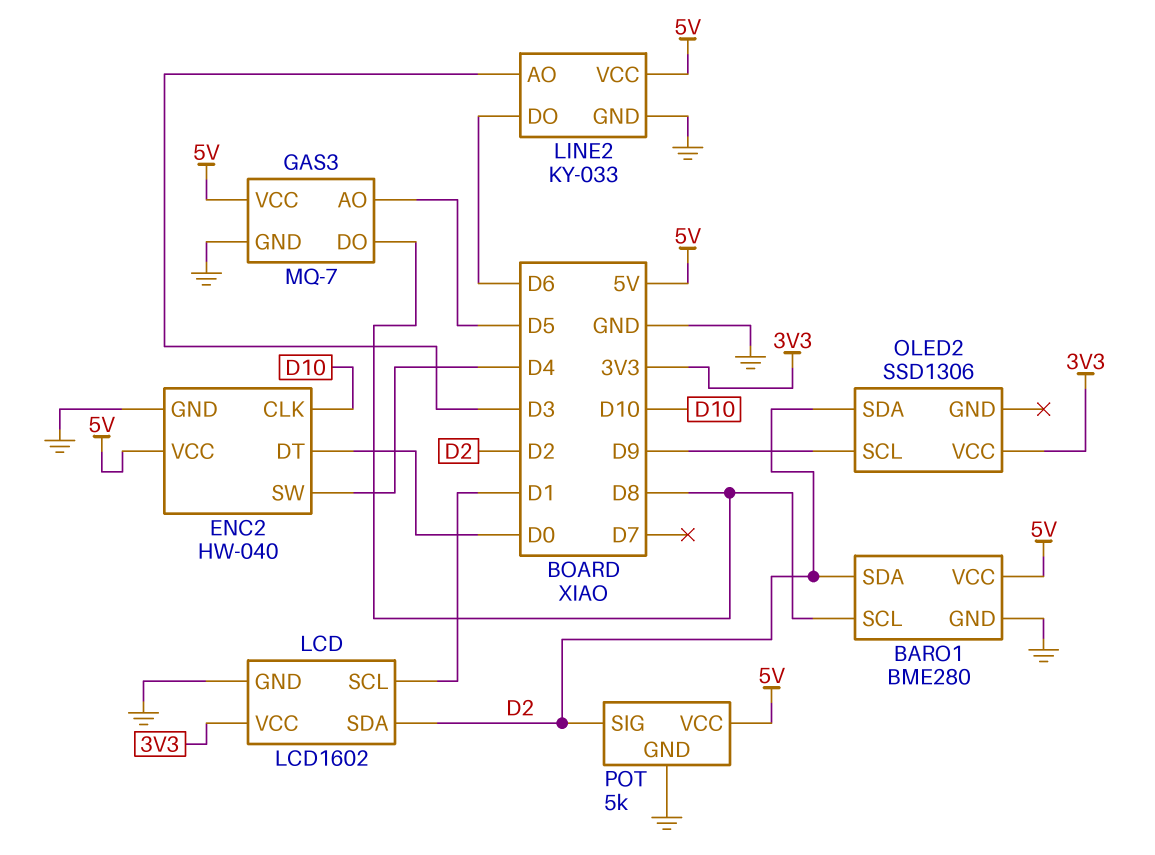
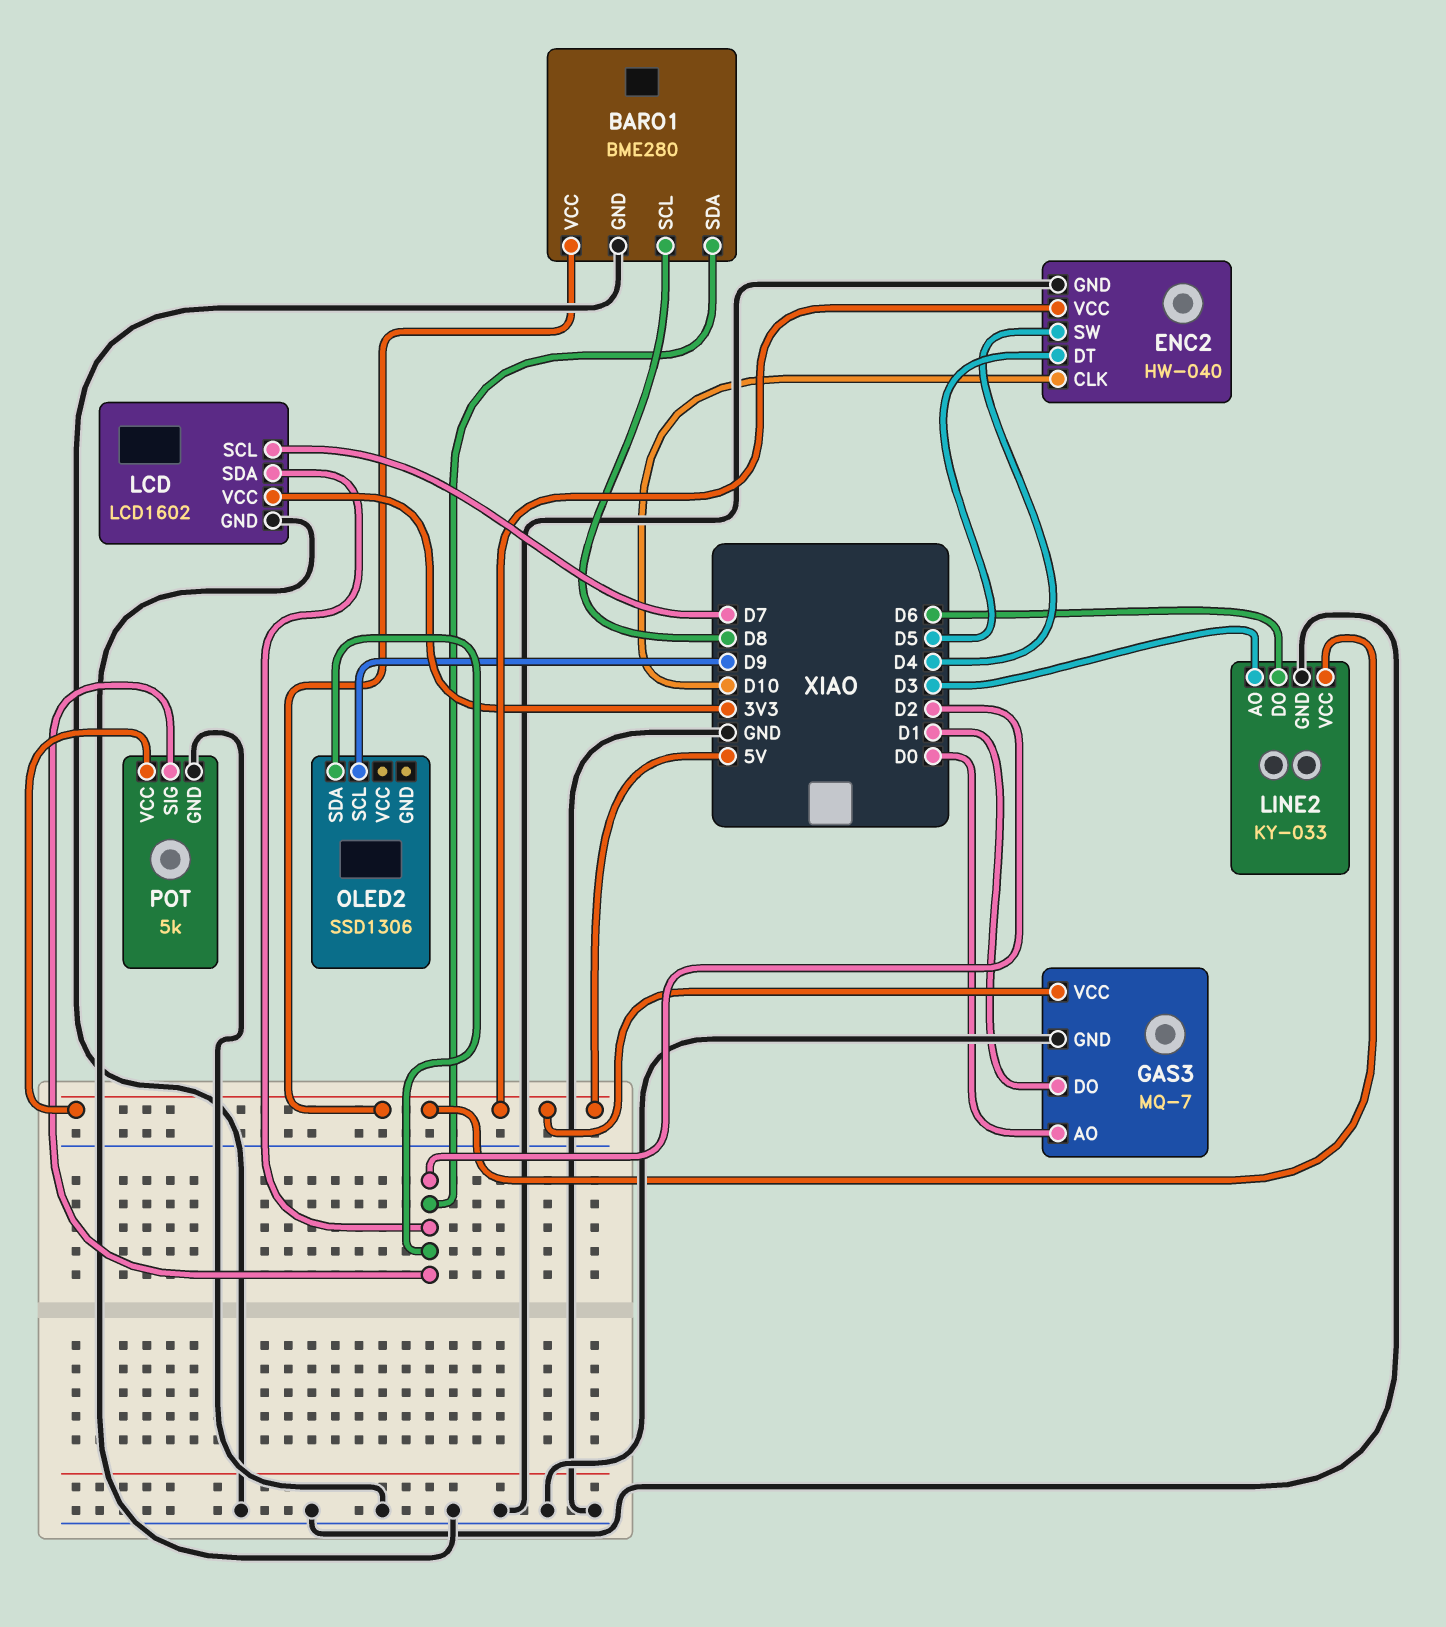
ENC2 pin DT: D0 -> D5
GAS3 pin AO: D5 -> D0
GAS3 pin DO: D8 -> D1
LCD pin SCL: D1 -> D7
OLED2 pin VCC: 3V3 -> none

